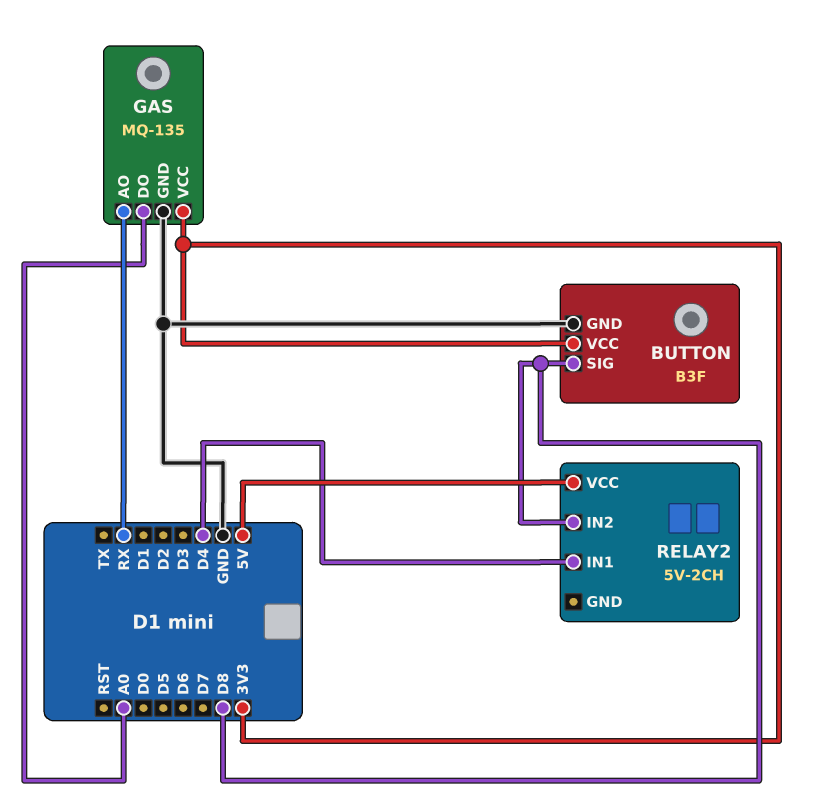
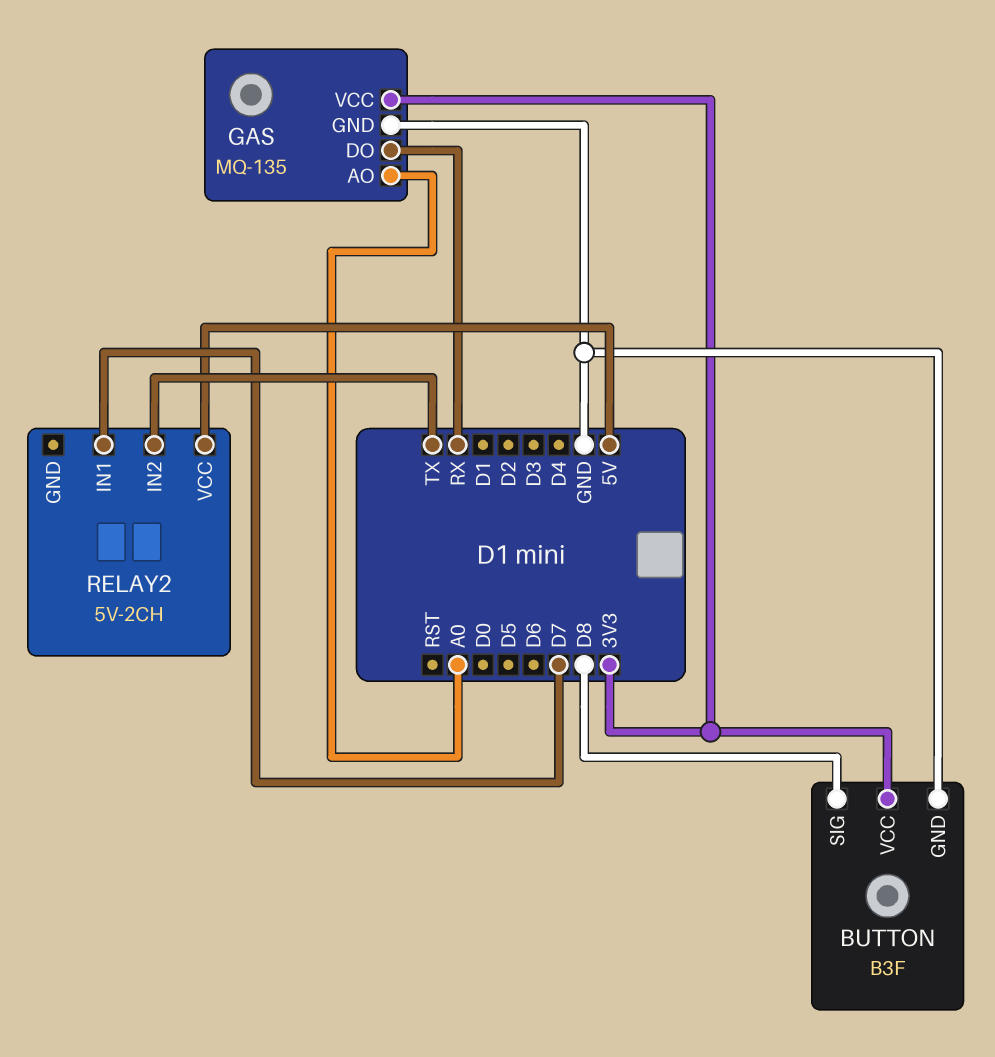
GAS pin AO: RX -> A0
GAS pin DO: A0 -> RX
RELAY2 pin IN1: D4 -> D7
RELAY2 pin IN2: D8 -> TX

